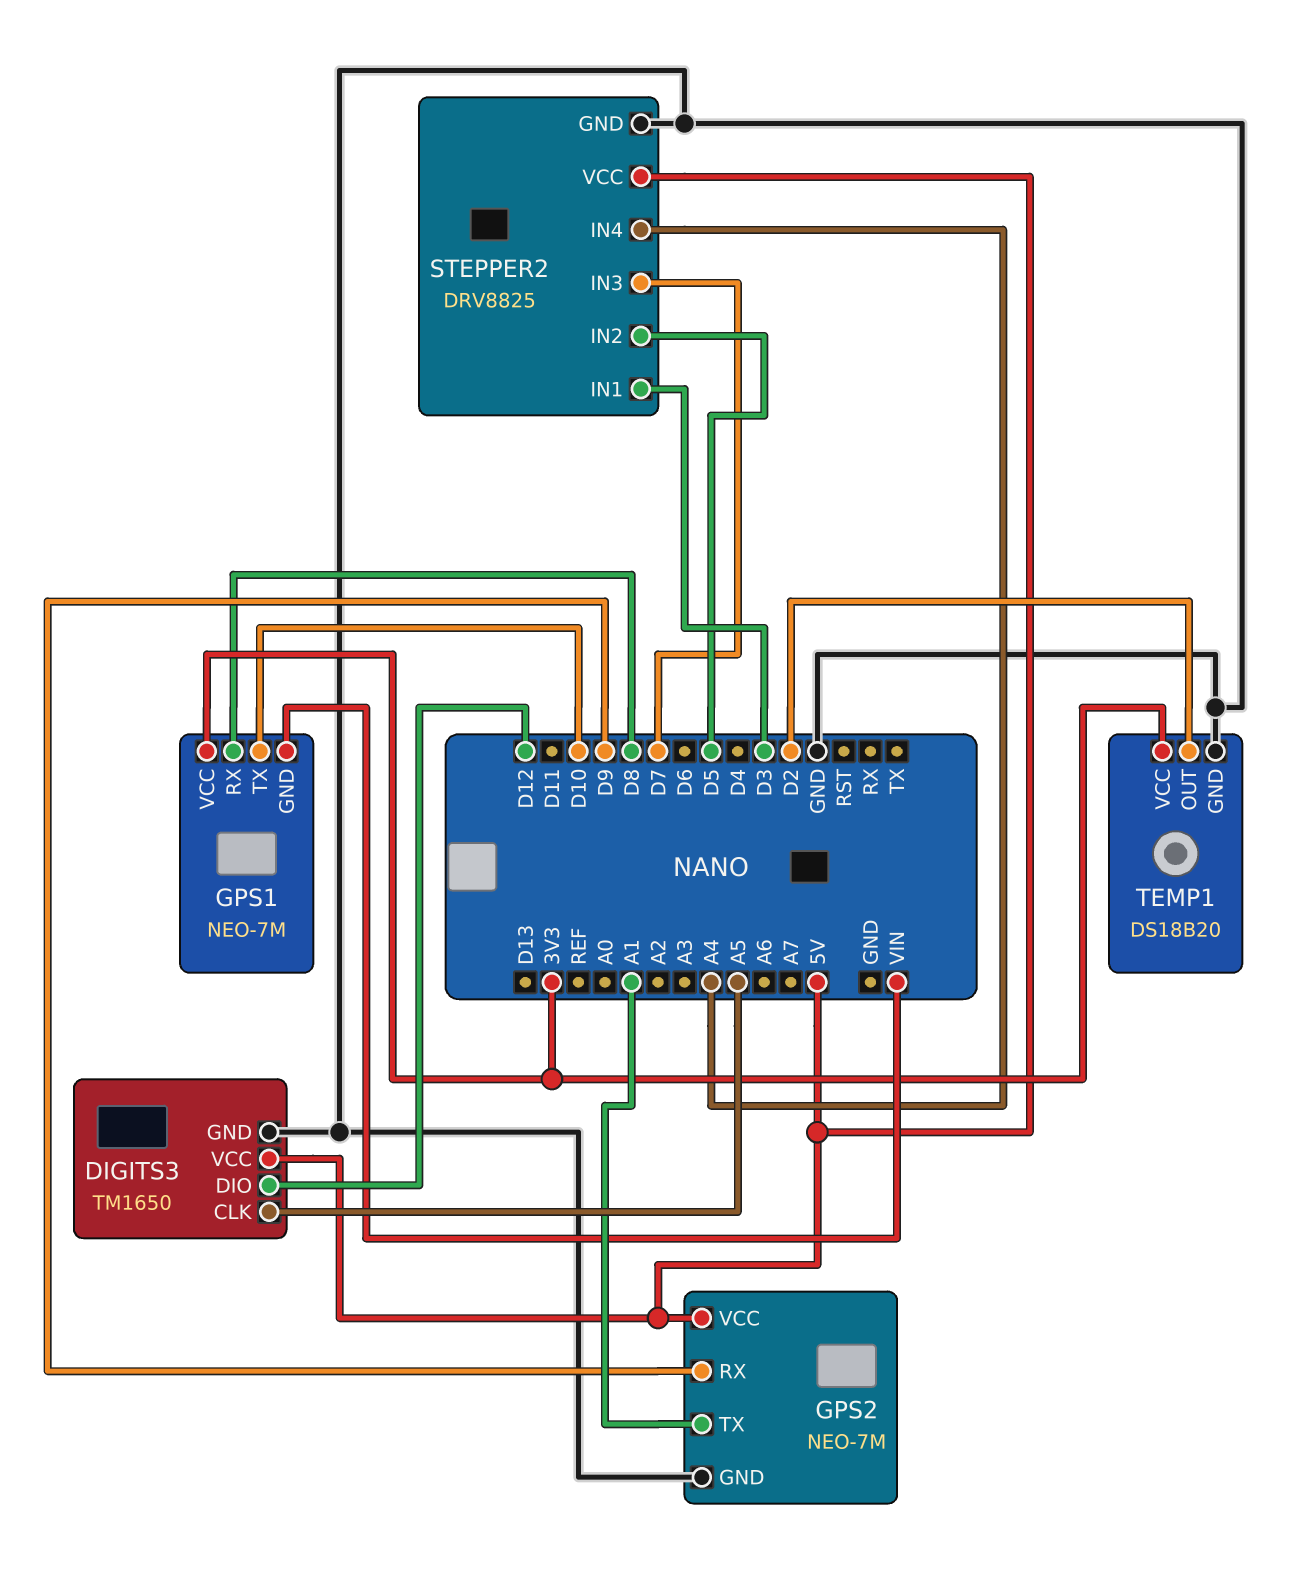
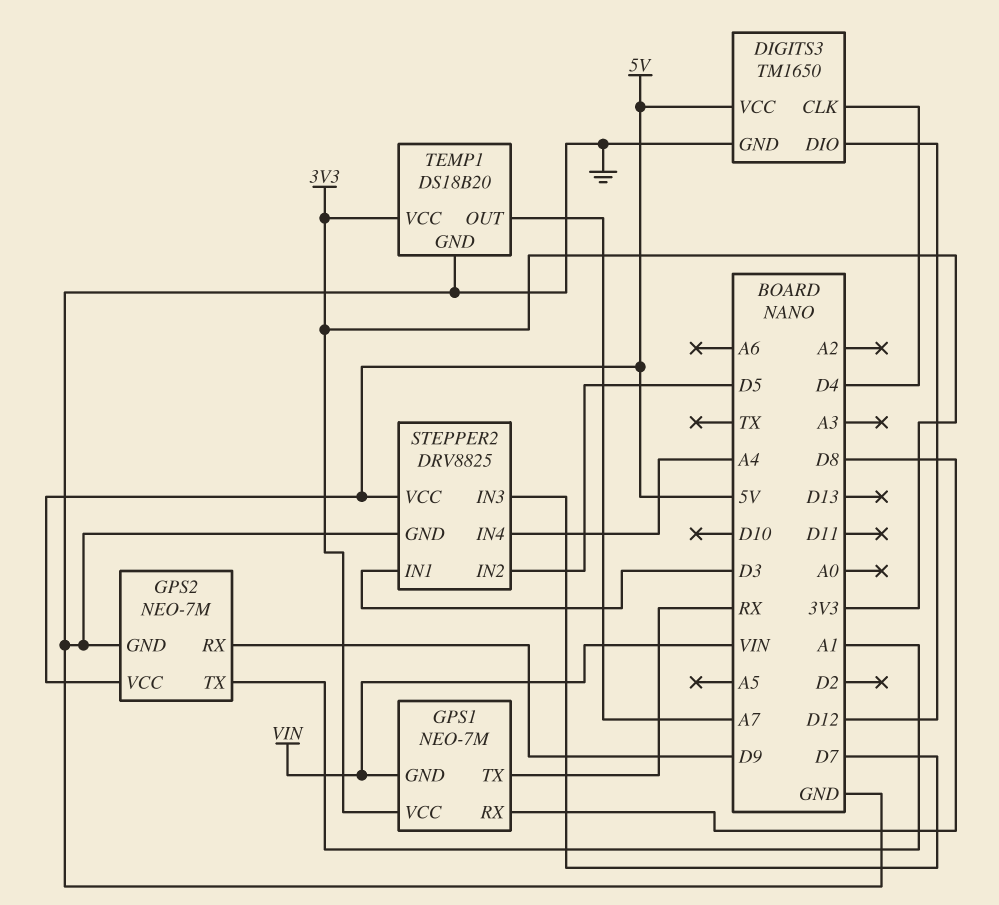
DIGITS3 pin CLK: A5 -> D4
GPS1 pin TX: D10 -> RX
TEMP1 pin OUT: D2 -> A7

